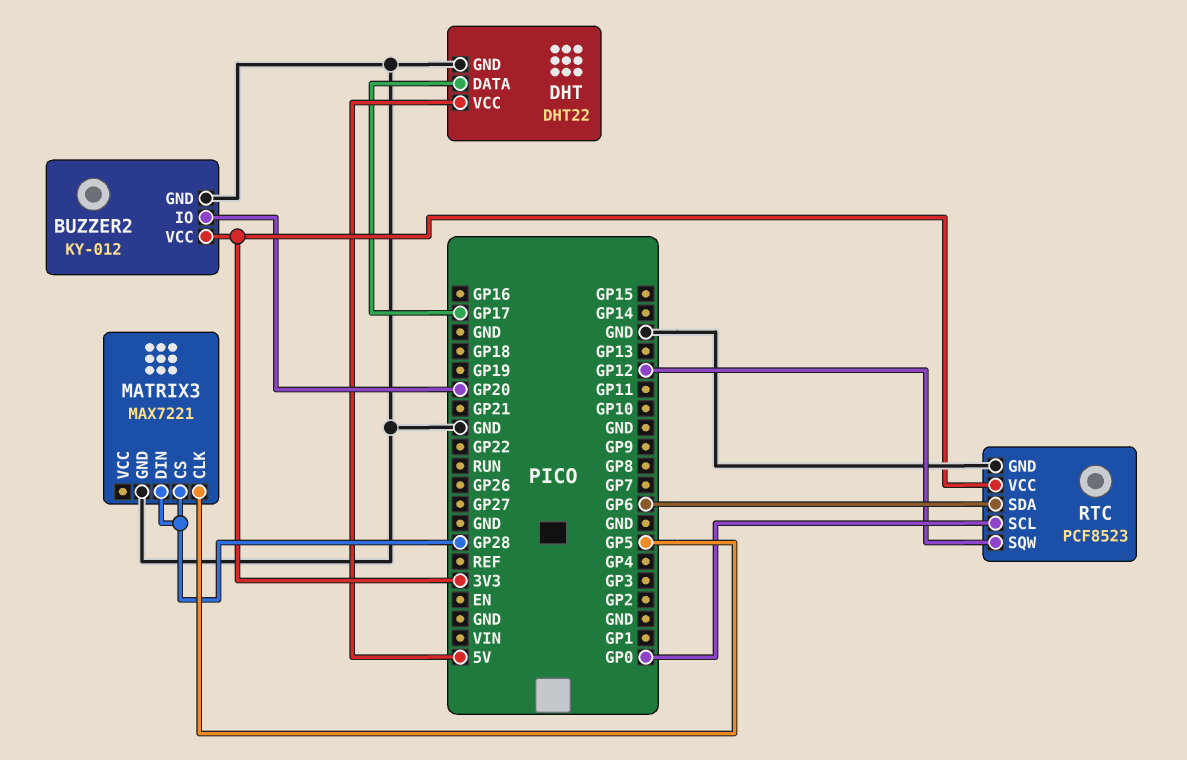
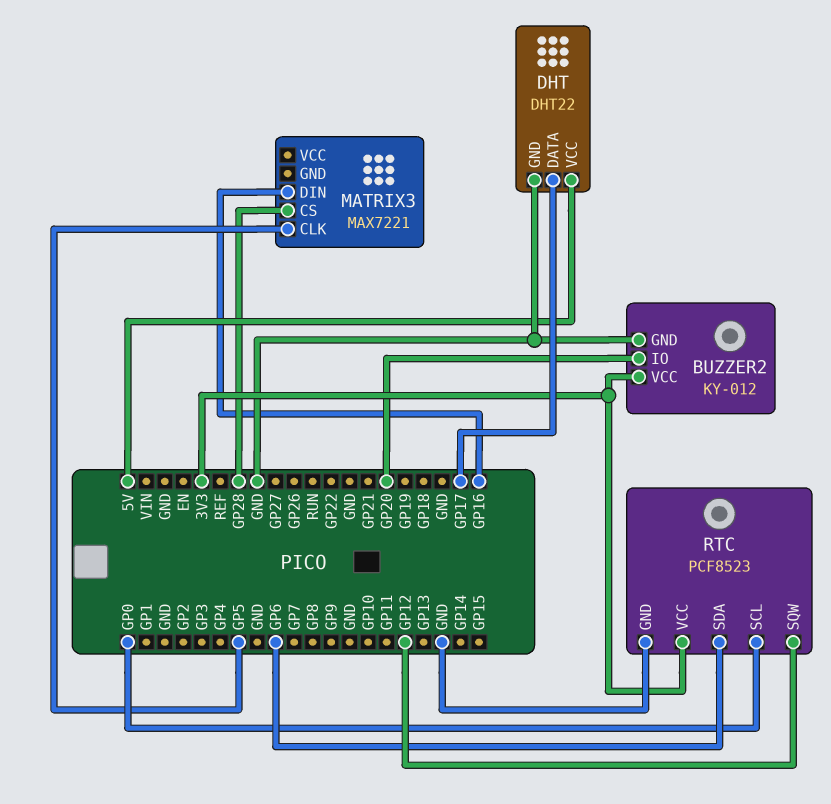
MATRIX3 pin DIN: GP28 -> GP16
MATRIX3 pin GND: GND -> none

